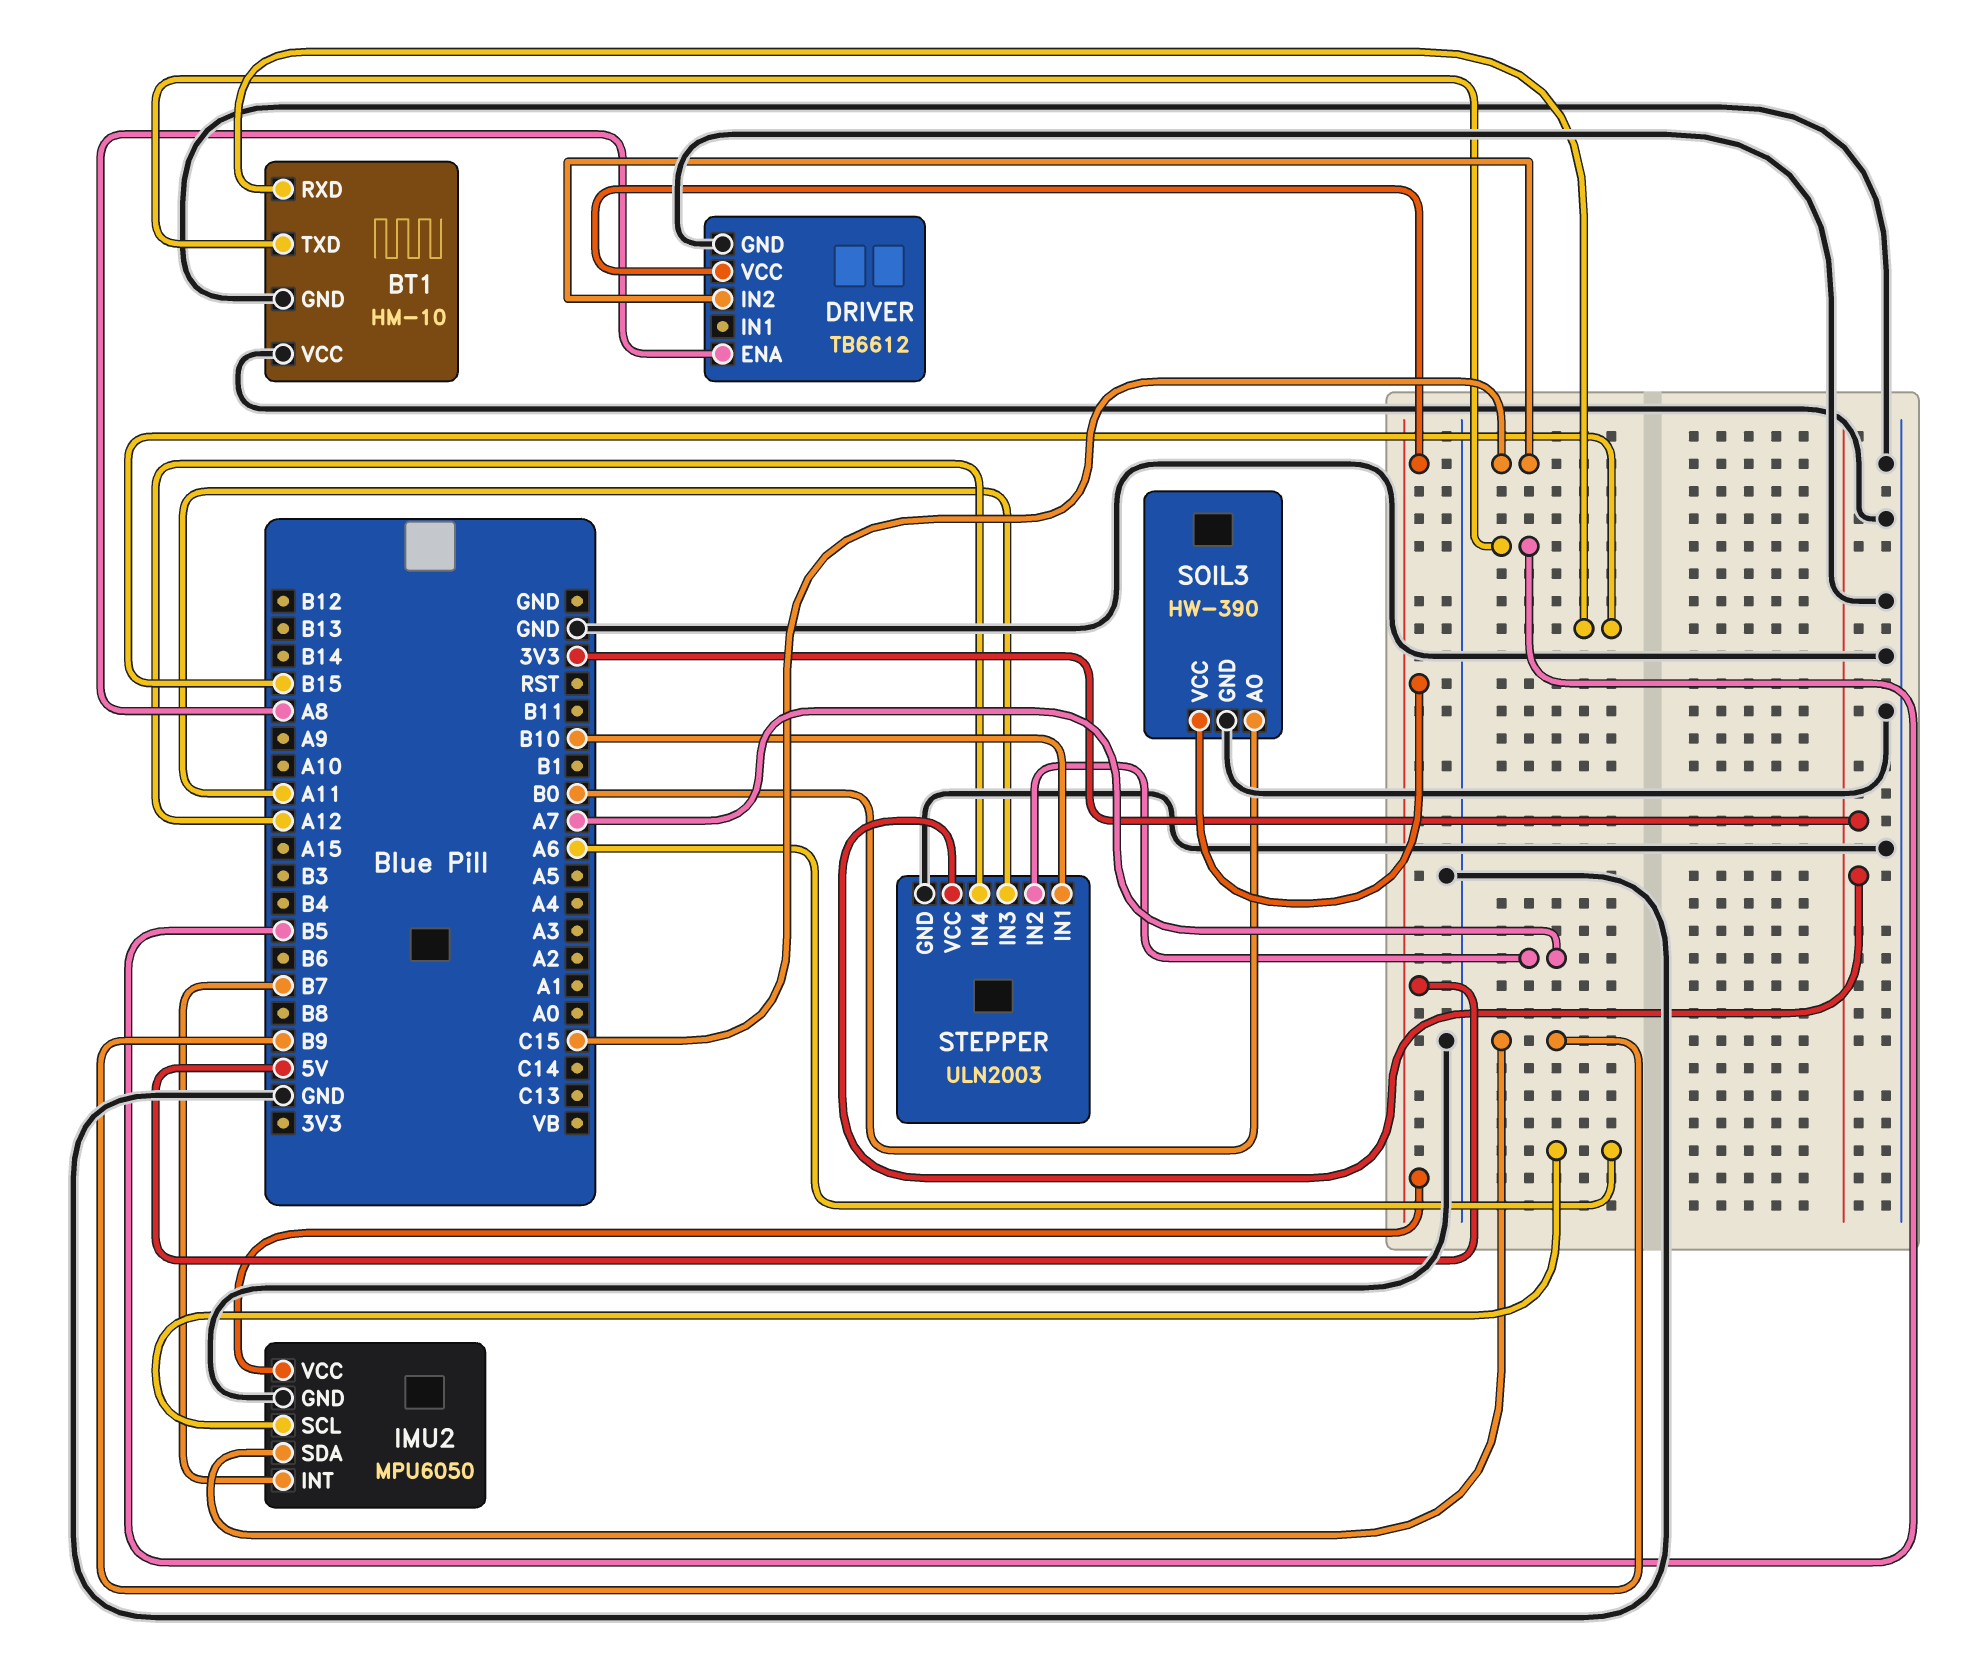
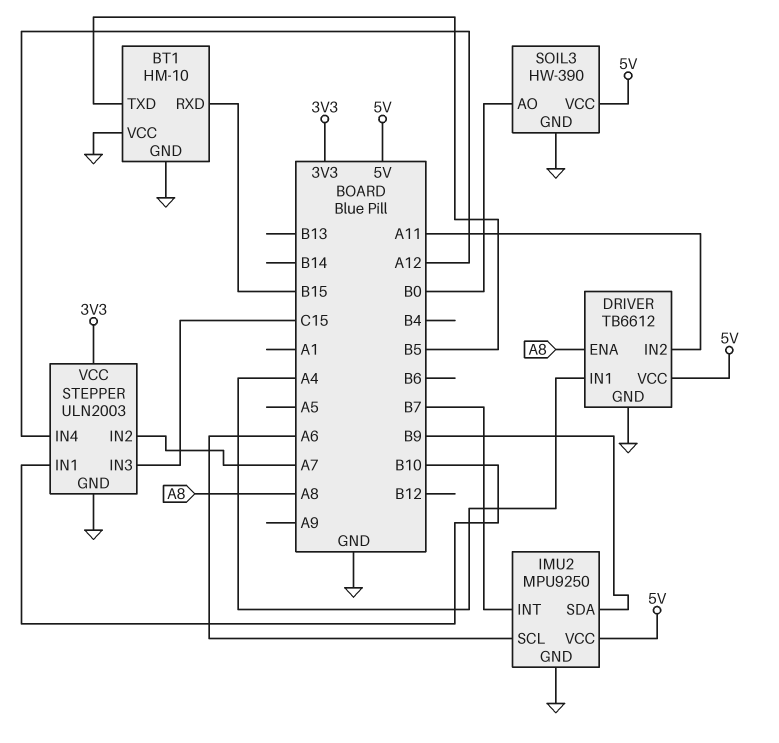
DRIVER pin IN1: none -> A4
DRIVER pin IN2: C15 -> A11
IMU2: MPU6050 -> MPU9250
STEPPER pin IN3: A11 -> C15

